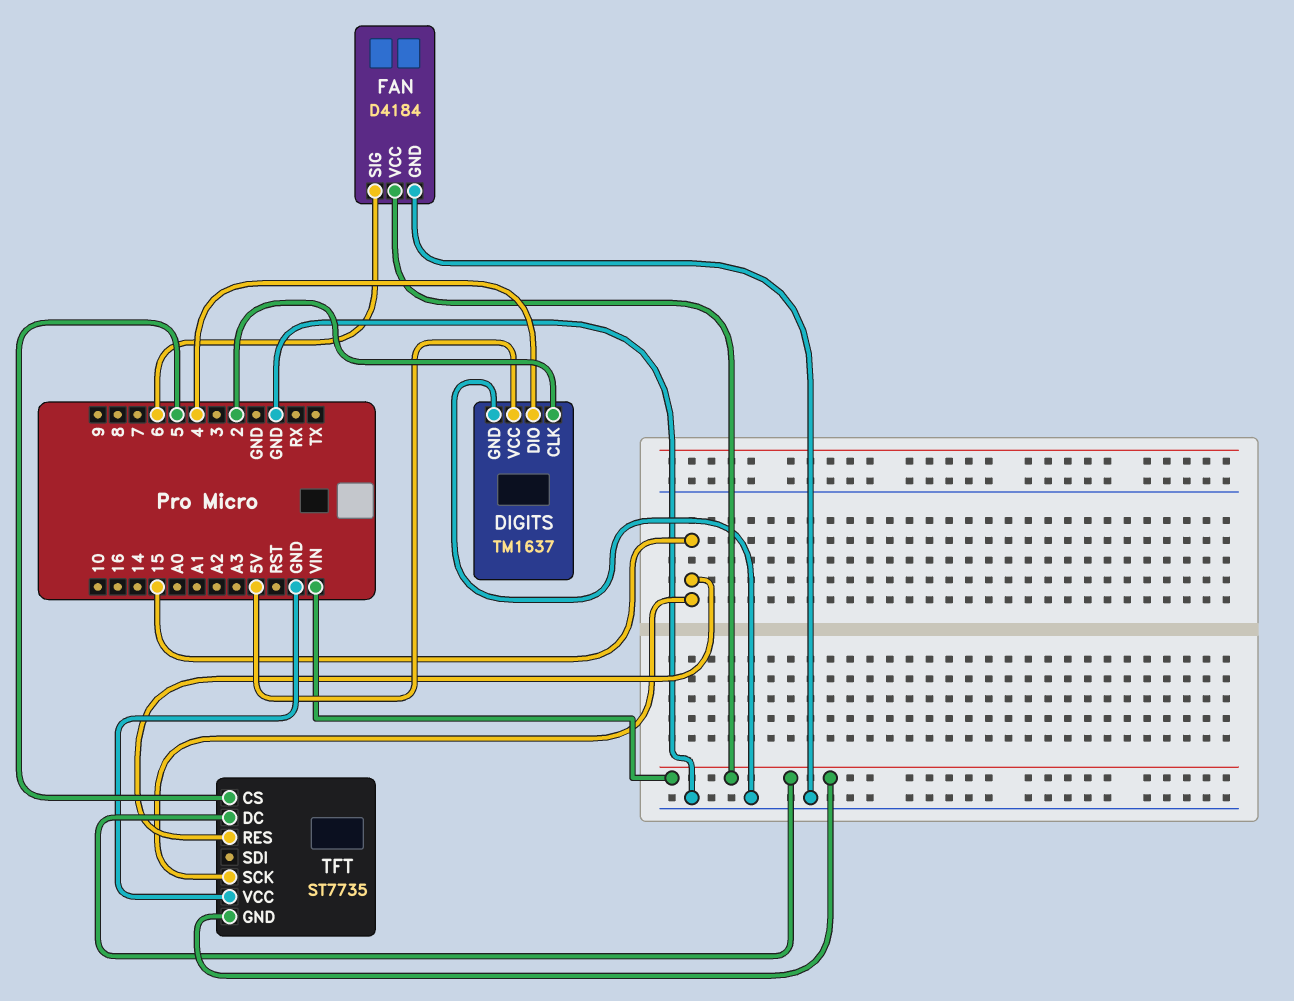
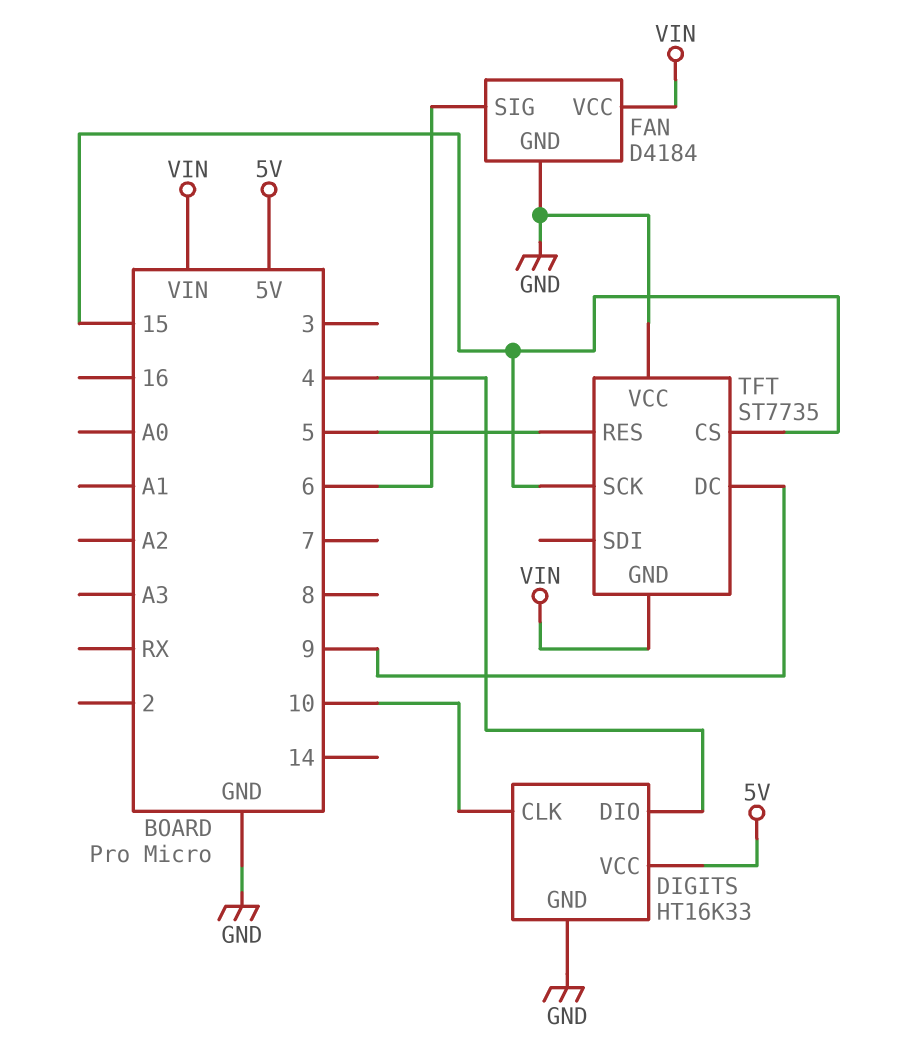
DIGITS: TM1637 -> HT16K33
DIGITS pin CLK: 2 -> 10
TFT pin CS: 5 -> 15
TFT pin DC: VIN -> 9
TFT pin RES: 15 -> 5

